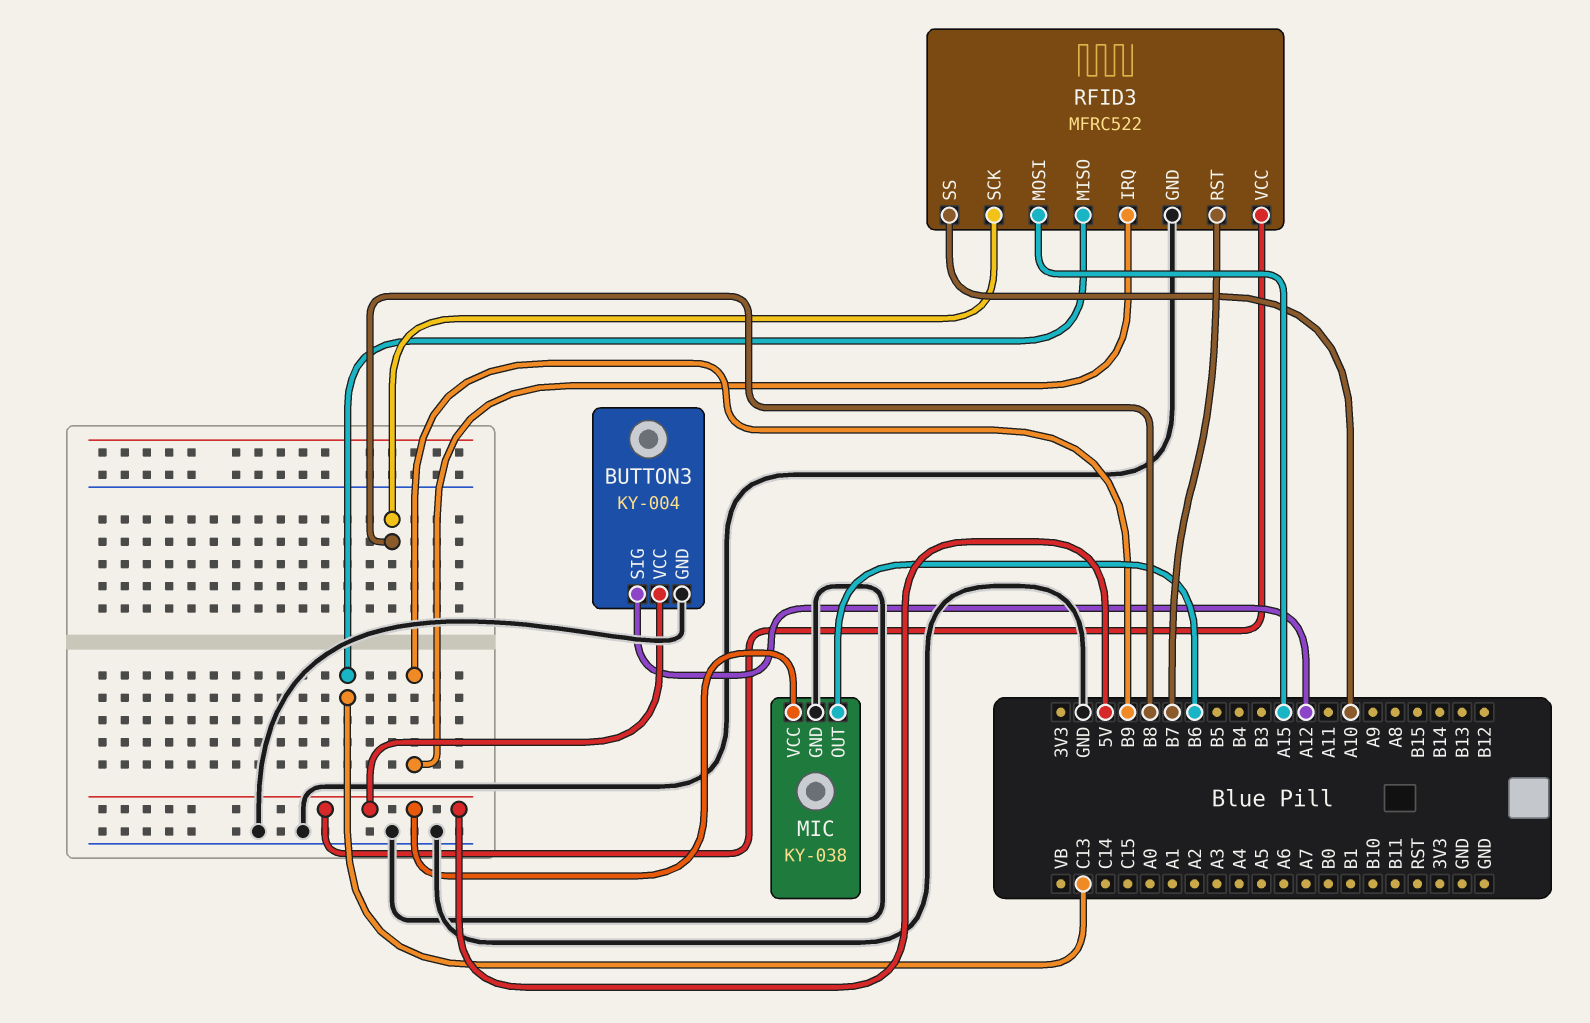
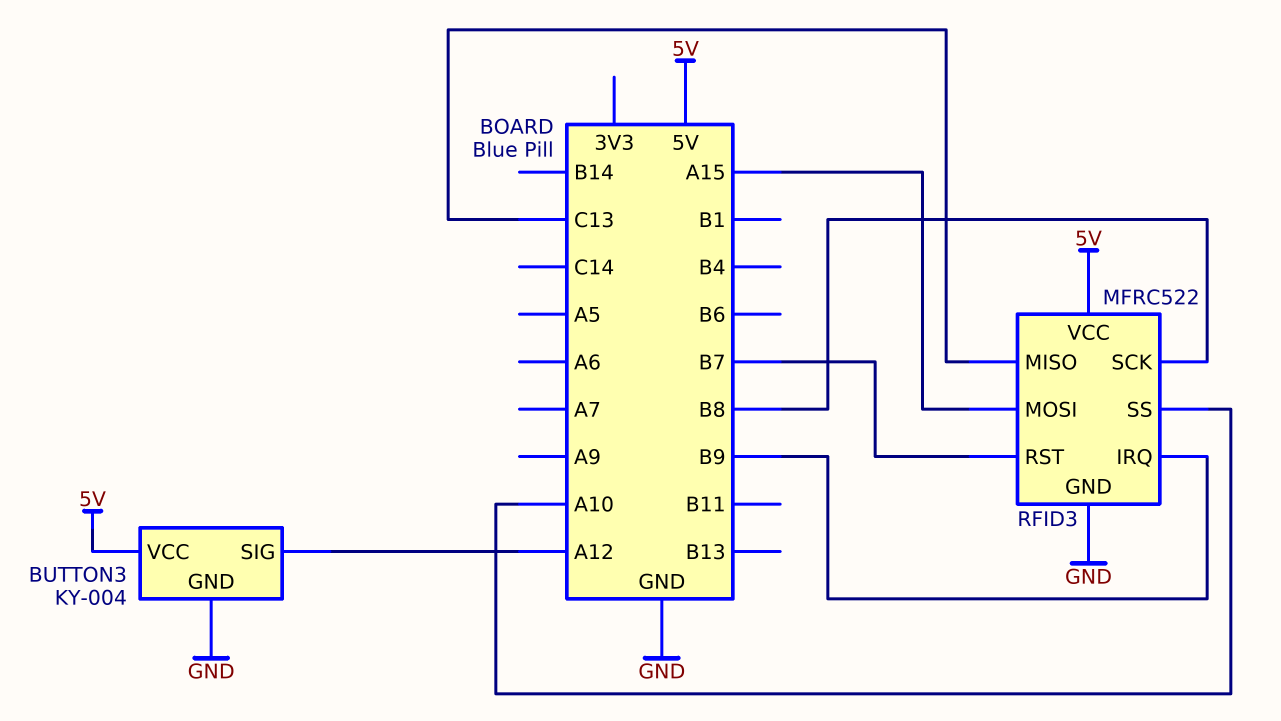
MIC: KY-038 -> none
MIC pin GND: GND -> none
MIC pin OUT: B6 -> none
MIC pin VCC: 5V -> none

